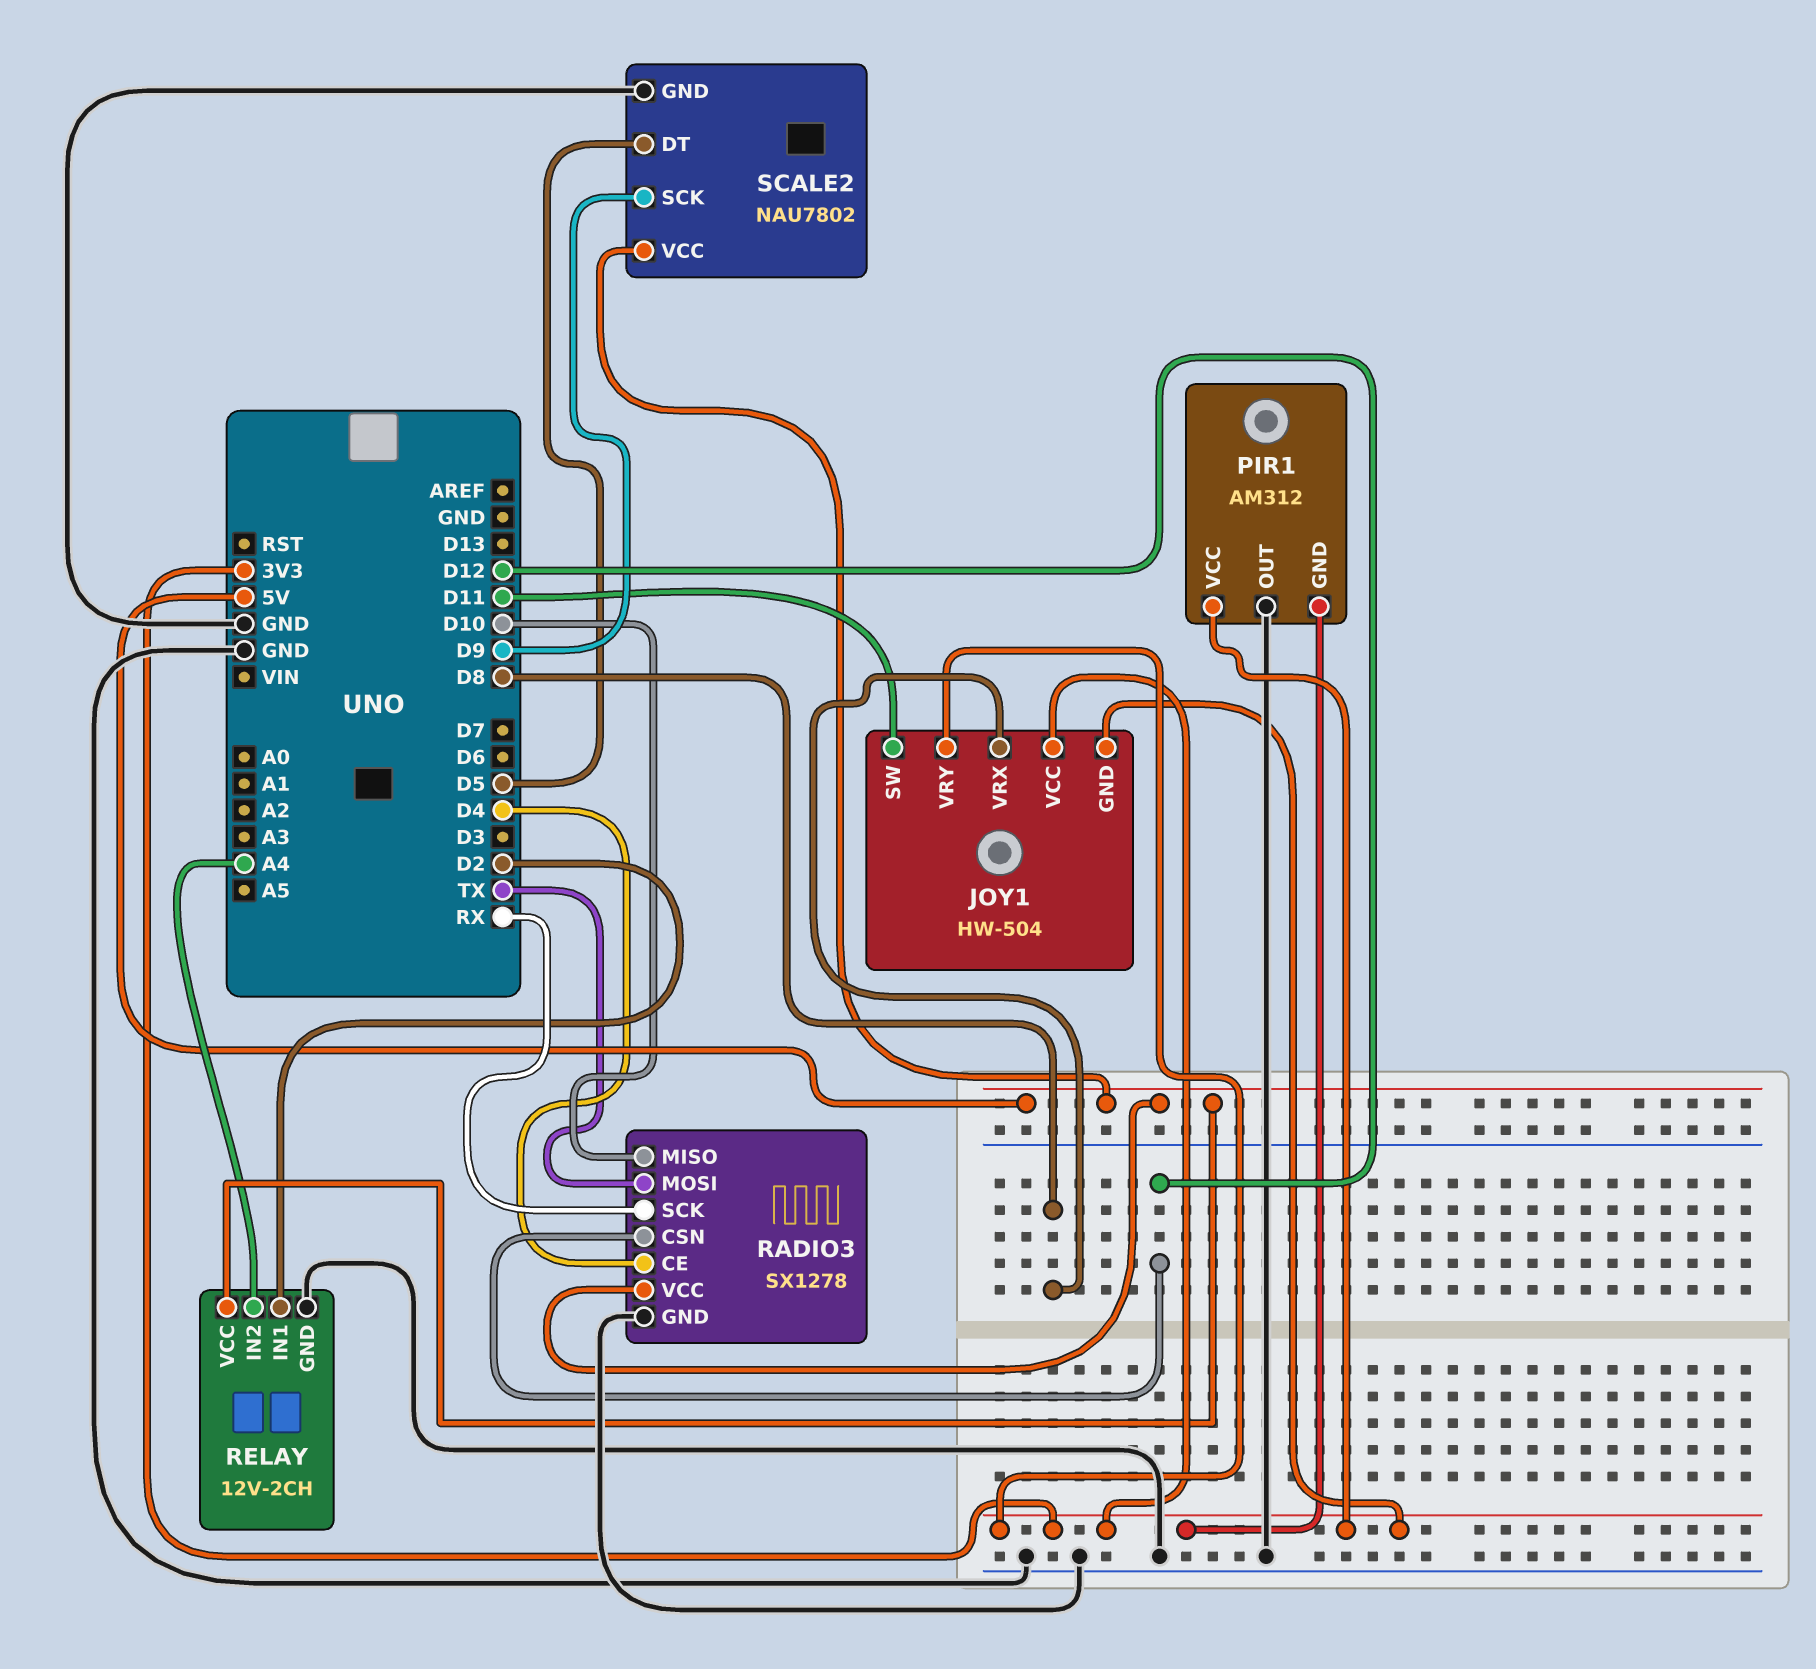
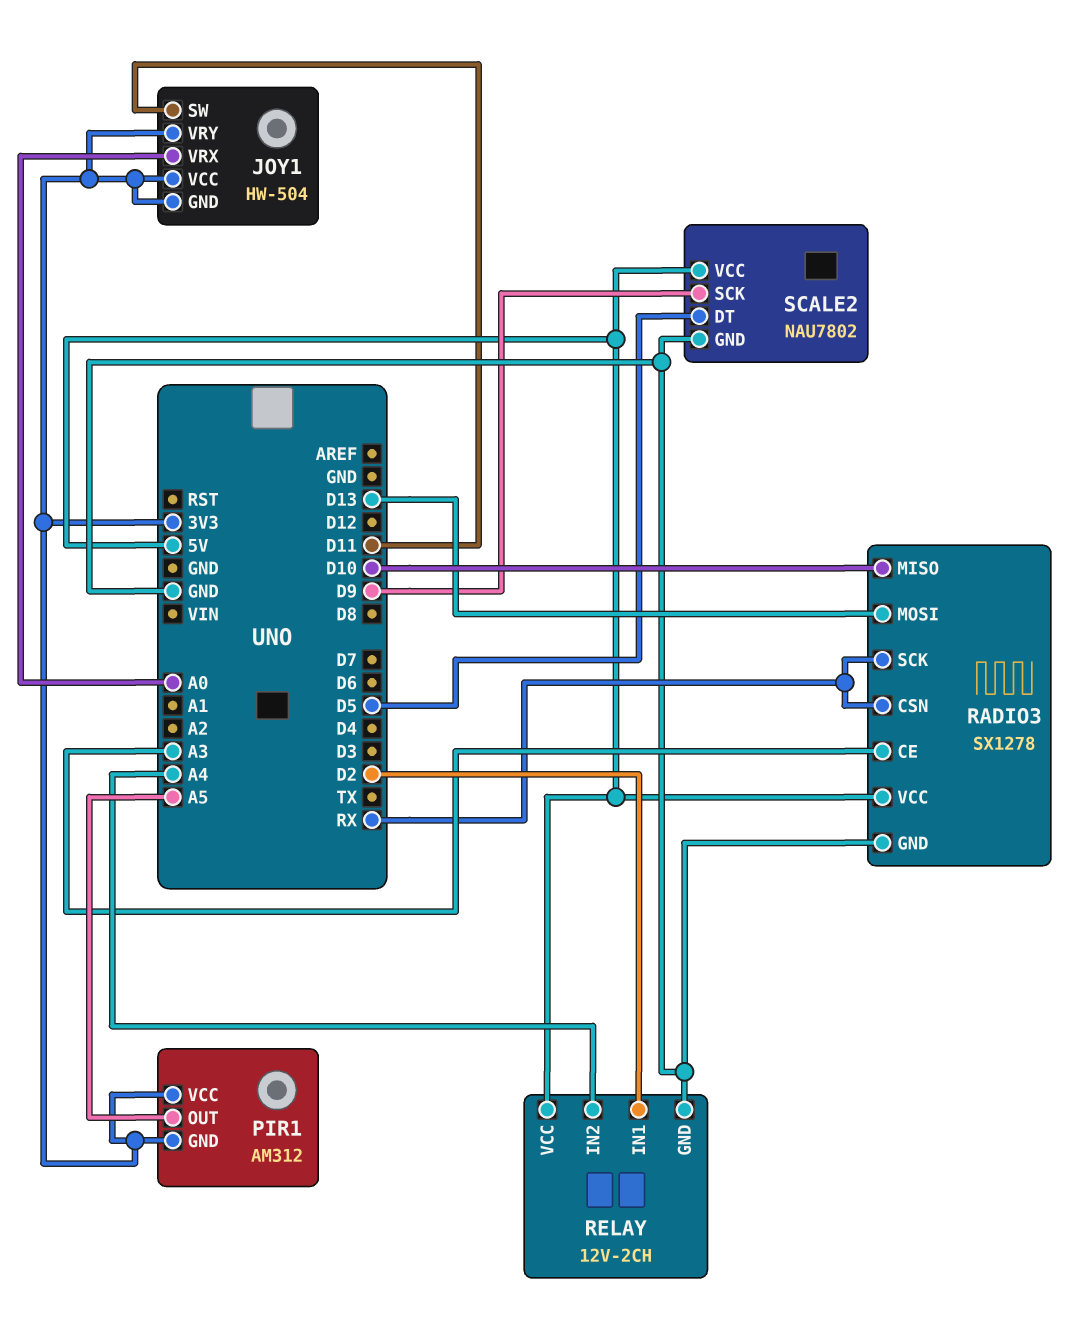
JOY1 pin VRX: D8 -> A0
PIR1 pin OUT: GND -> A5
RADIO3 pin CE: D4 -> A3
RADIO3 pin CSN: D12 -> RX
RADIO3 pin MOSI: TX -> D13

